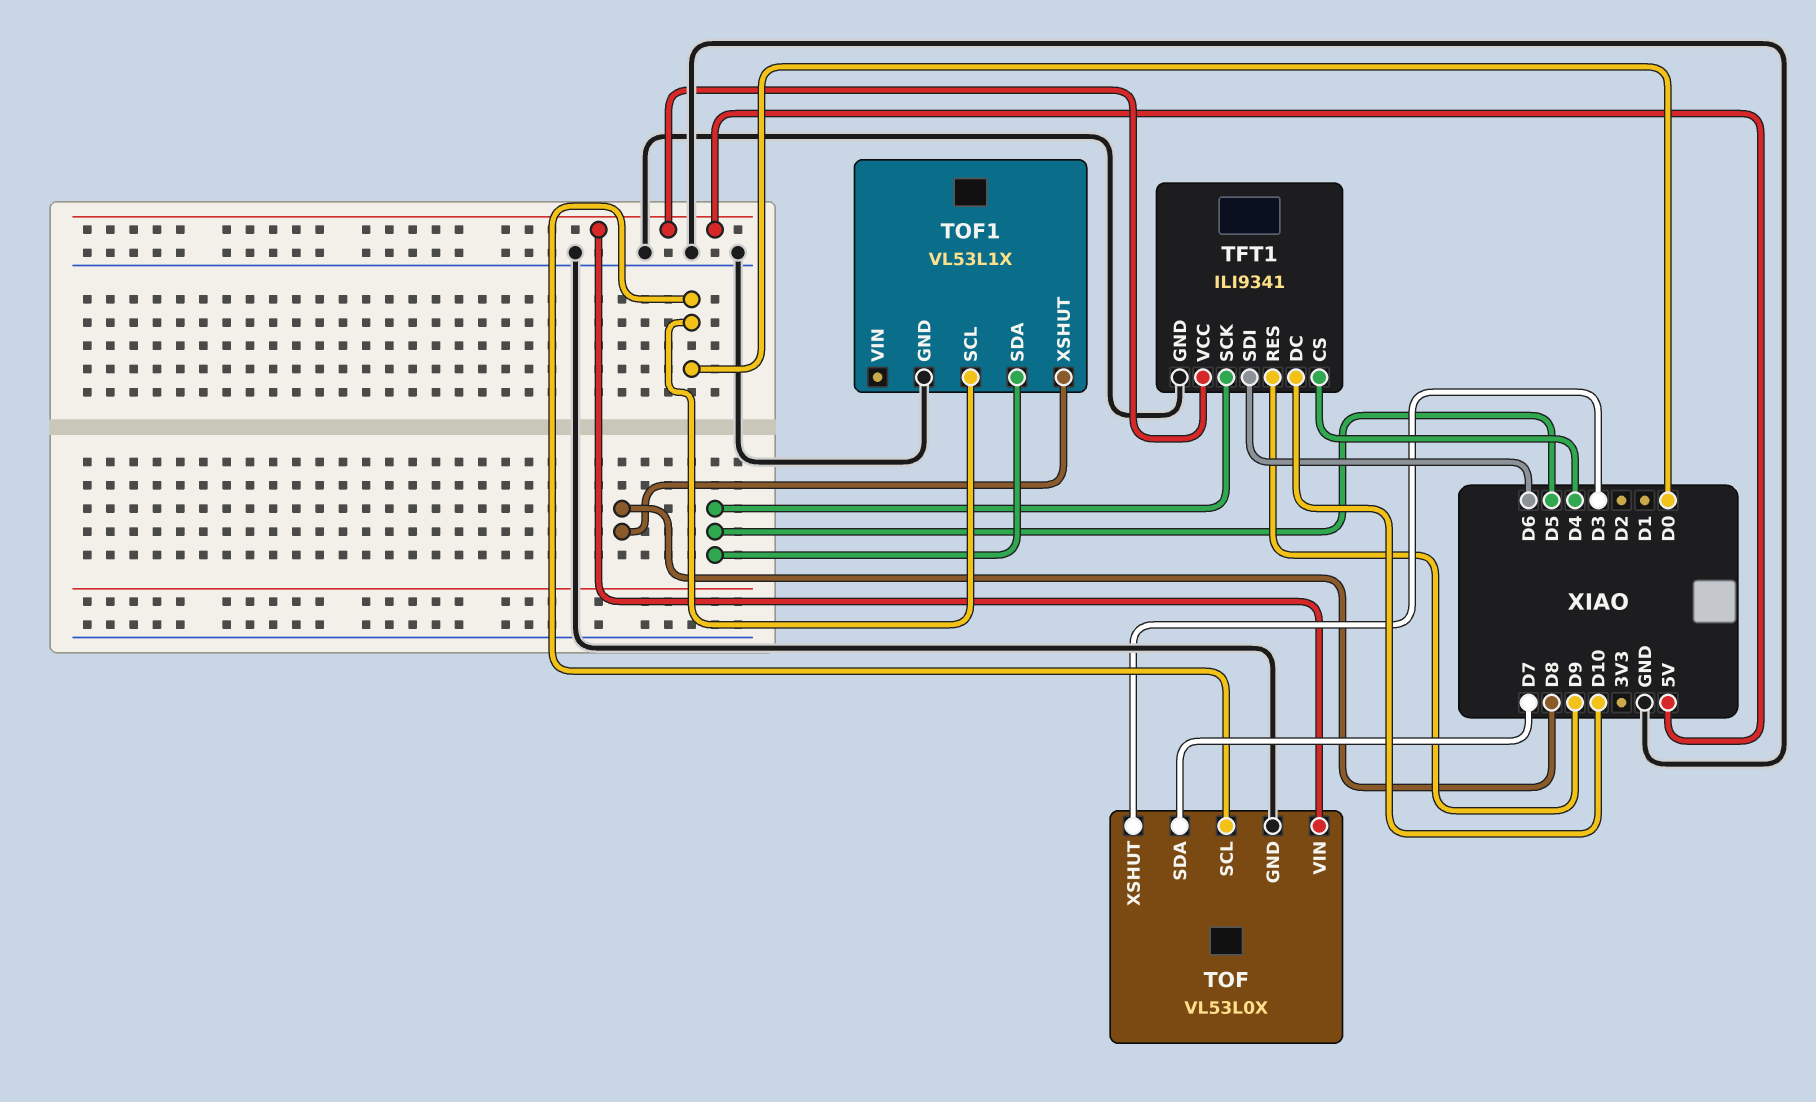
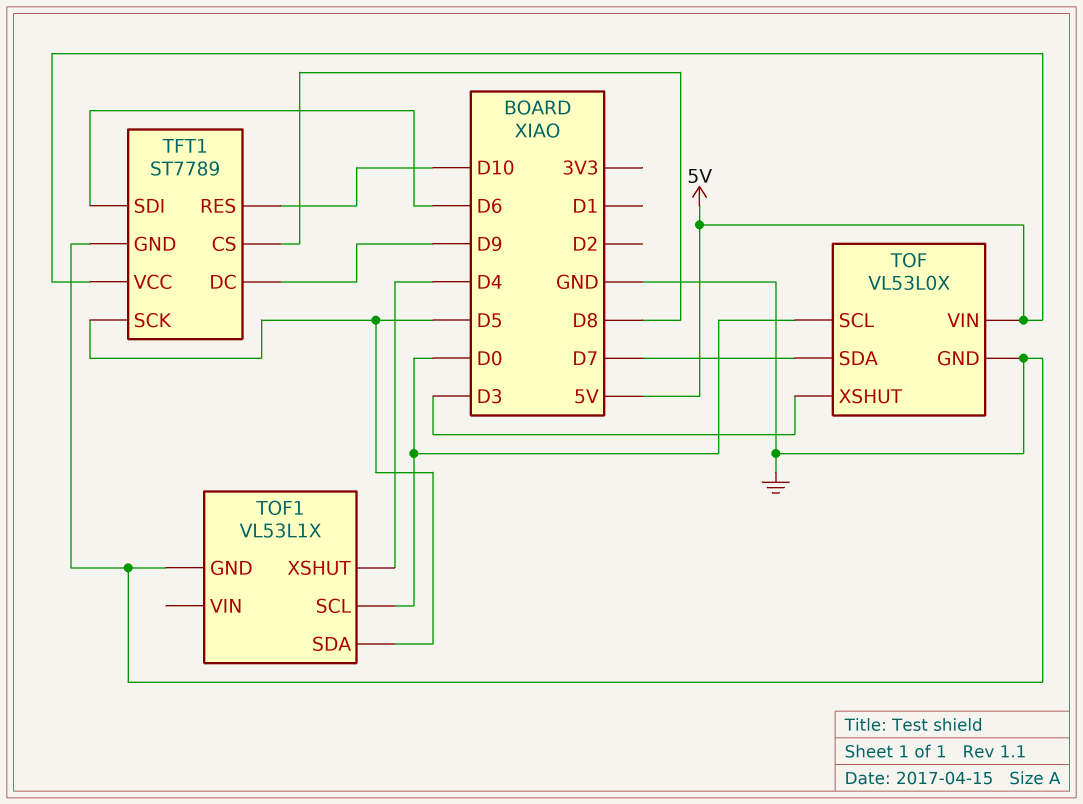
TFT1: ILI9341 -> ST7789
TFT1 pin CS: D4 -> D8
TFT1 pin DC: D10 -> D9
TFT1 pin RES: D9 -> D10
TOF1 pin XSHUT: D8 -> D4

